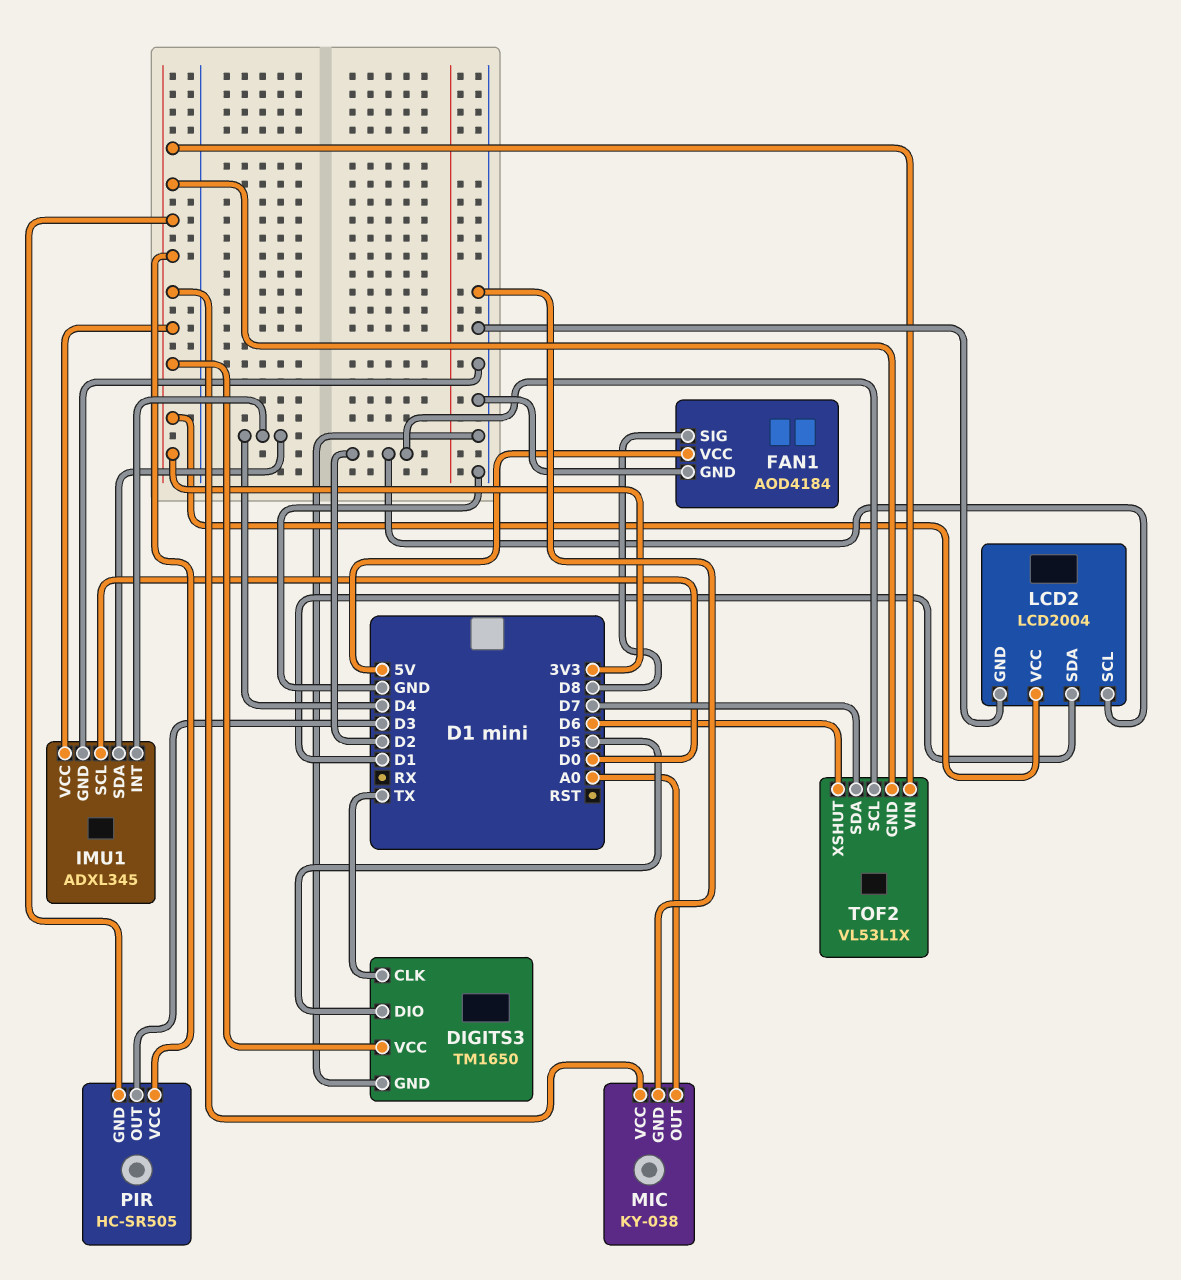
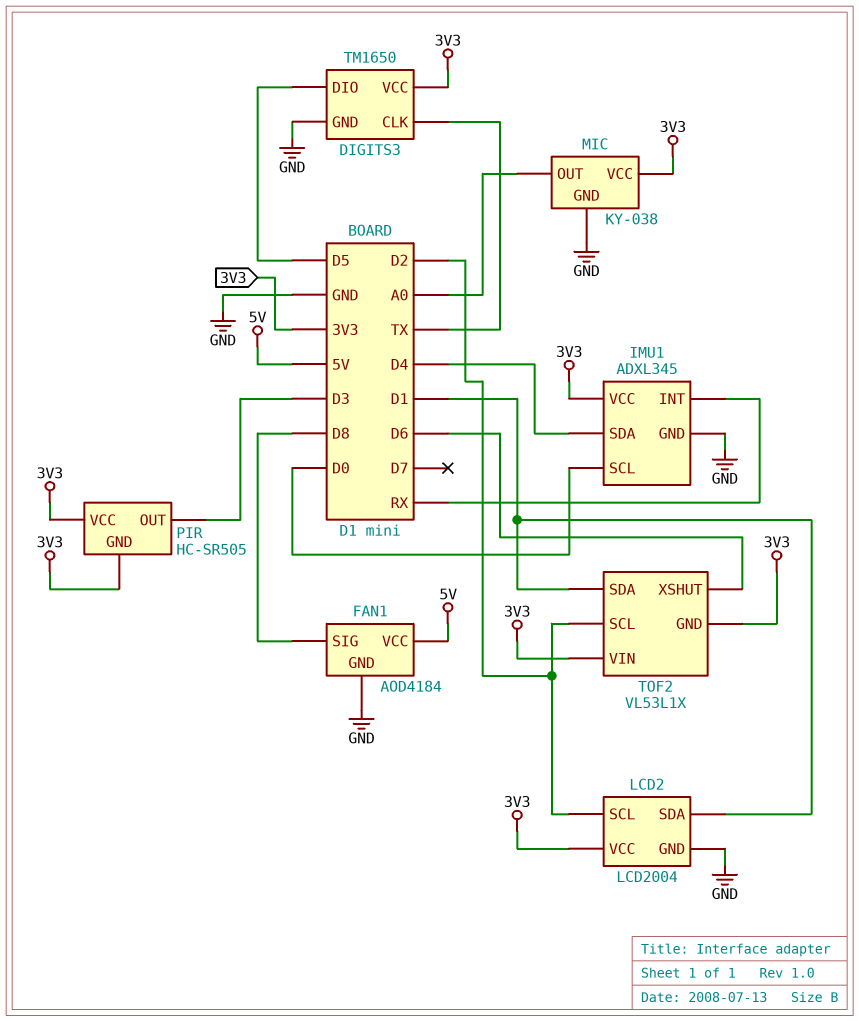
IMU1 pin INT: D4 -> RX
TOF2 pin SDA: D7 -> D1

